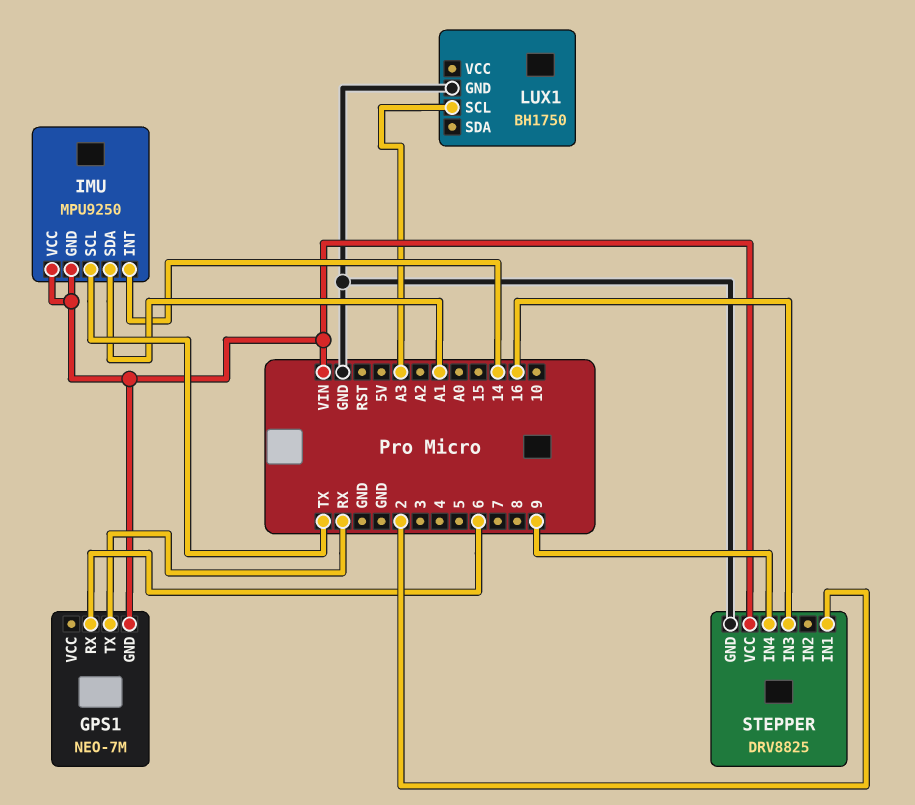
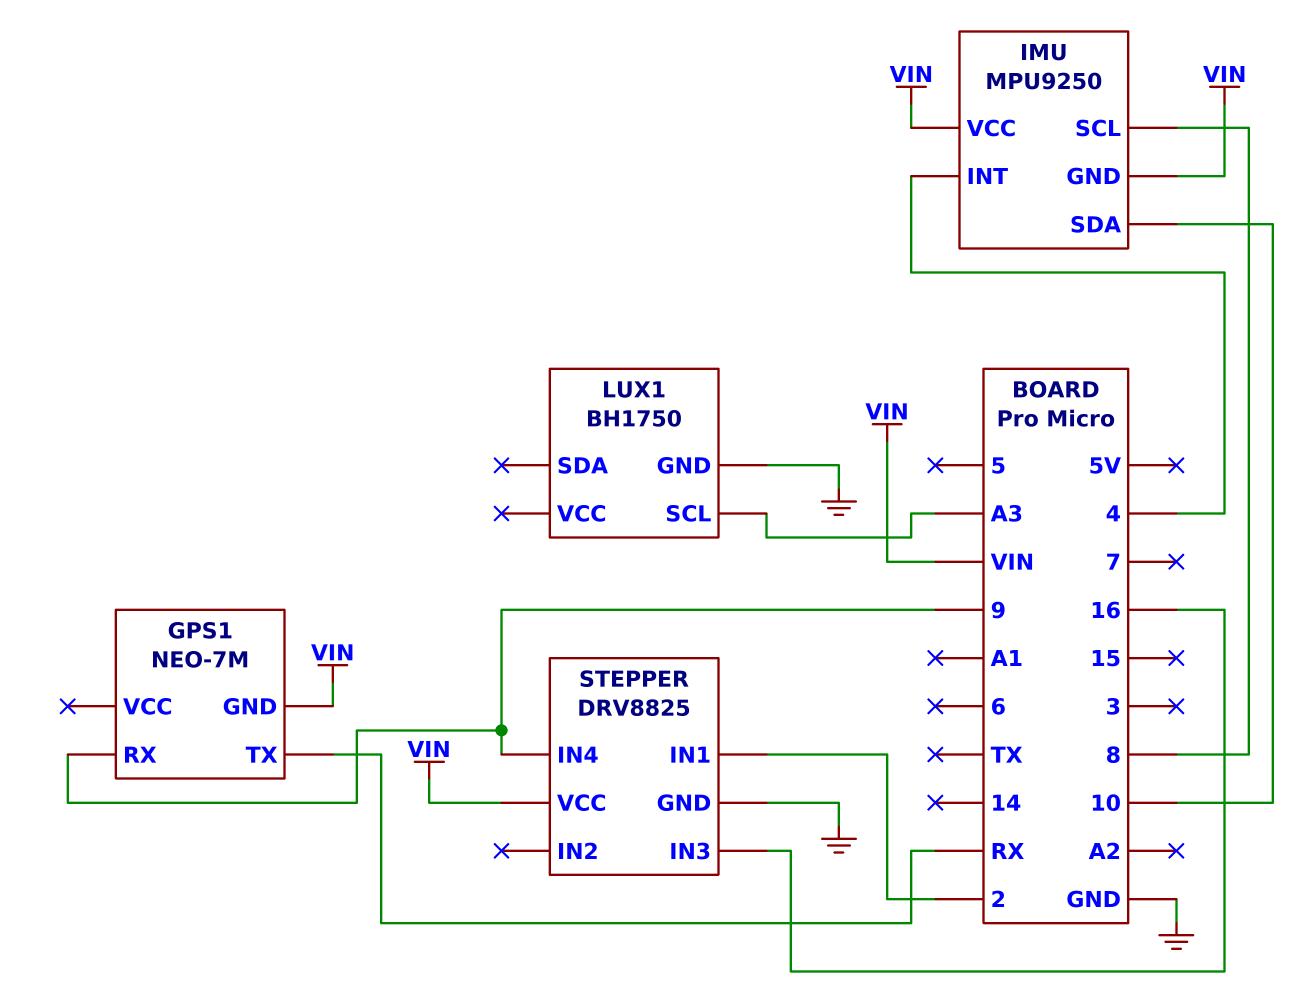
GPS1 pin RX: 6 -> 9
IMU pin INT: 14 -> 4
IMU pin SCL: TX -> 8
IMU pin SDA: A1 -> 10

